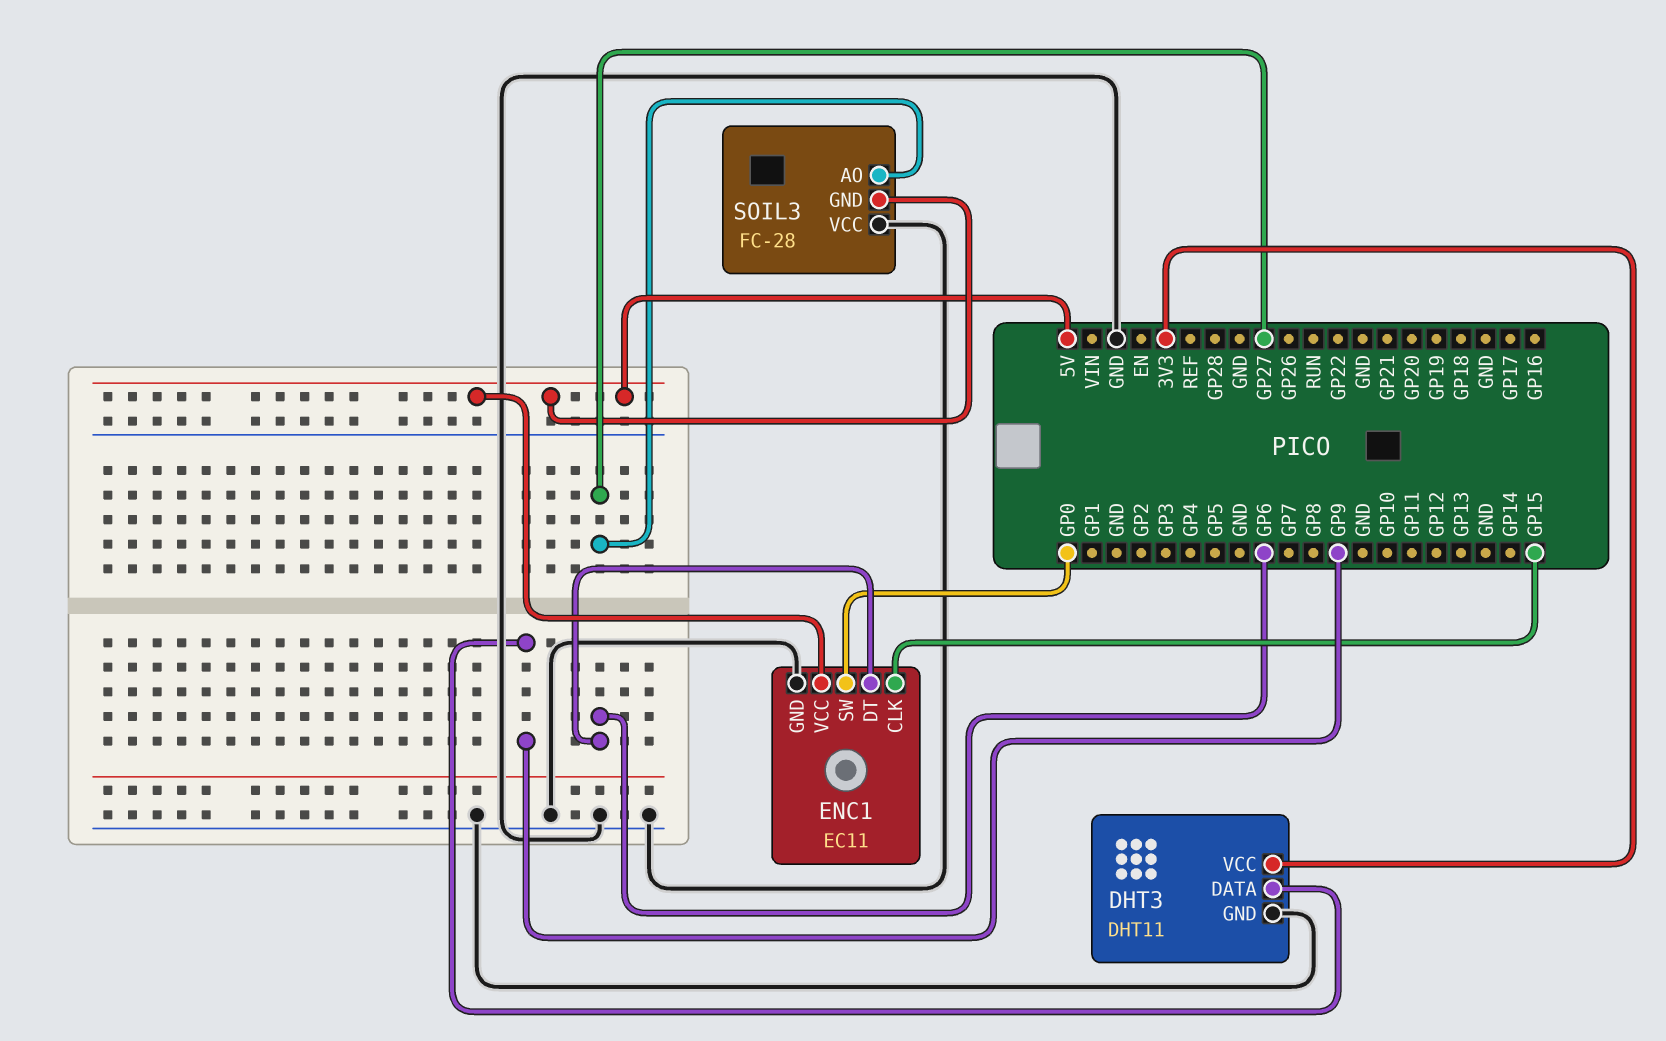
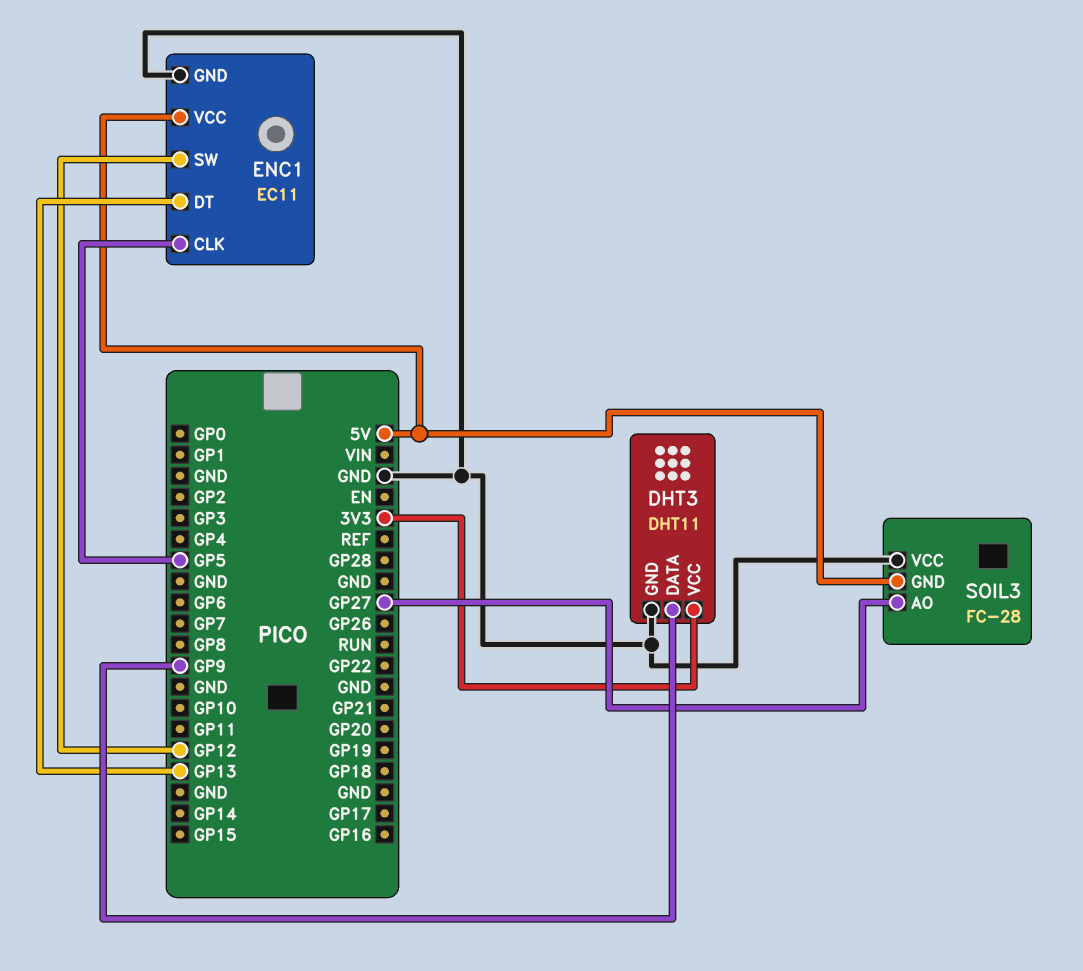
ENC1 pin CLK: GP15 -> GP5
ENC1 pin DT: GP6 -> GP13
ENC1 pin SW: GP0 -> GP12

